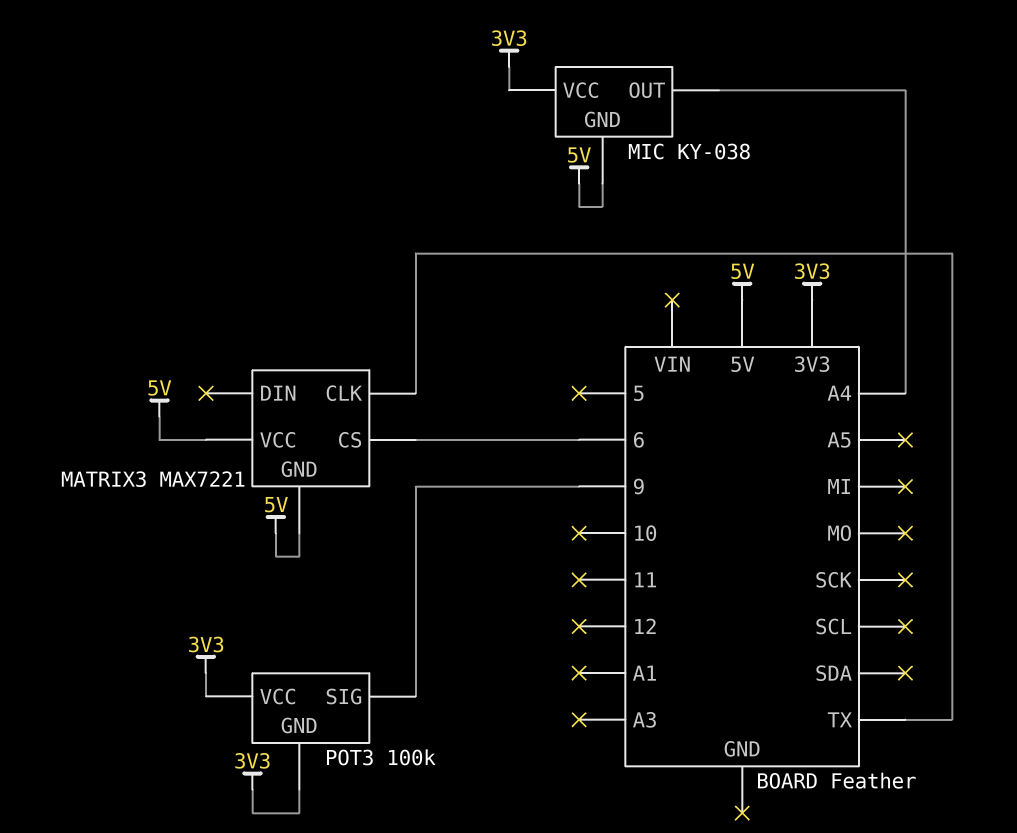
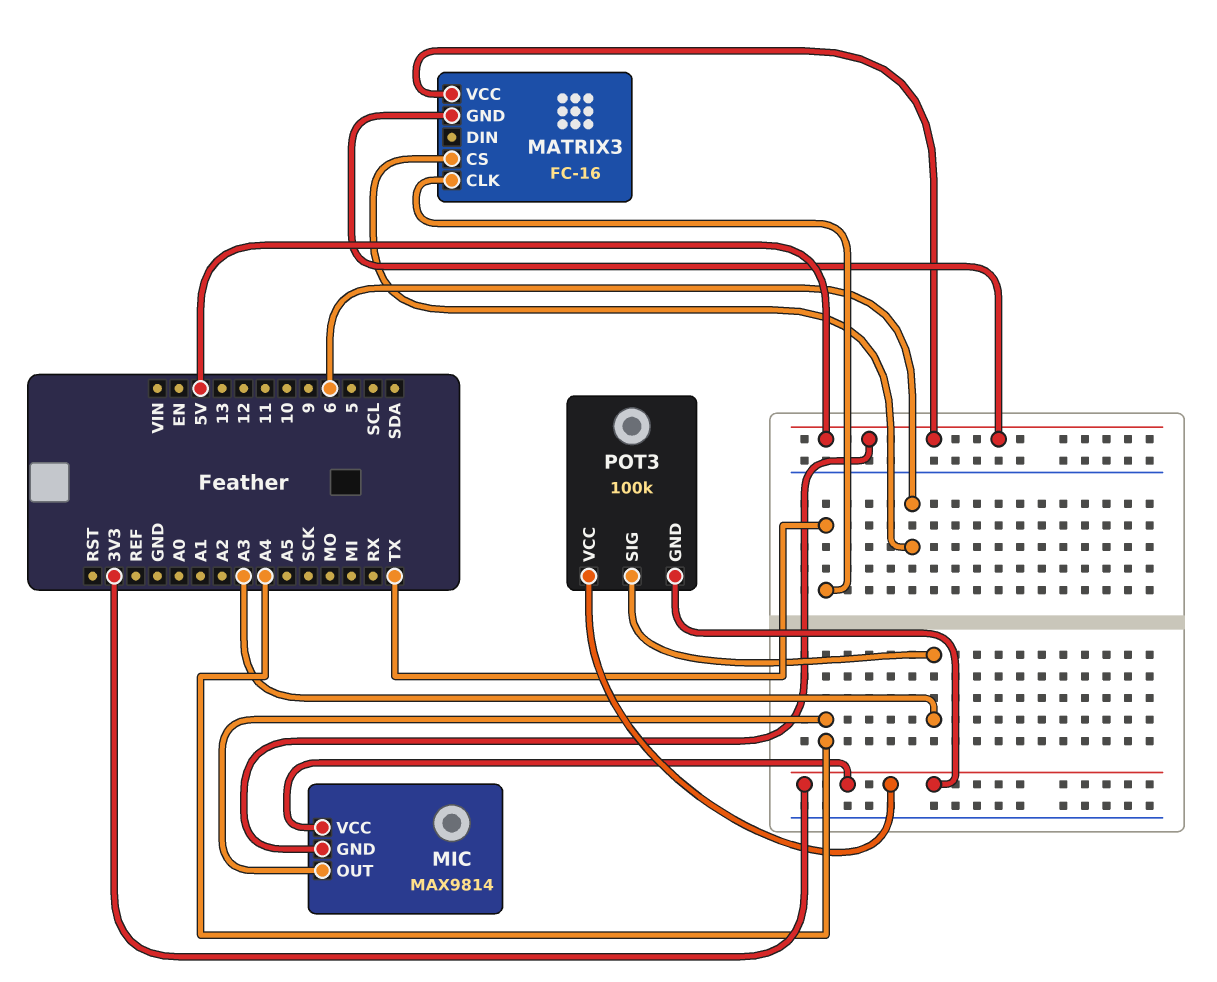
MATRIX3: MAX7221 -> FC-16
MIC: KY-038 -> MAX9814
POT3 pin SIG: 9 -> A3

